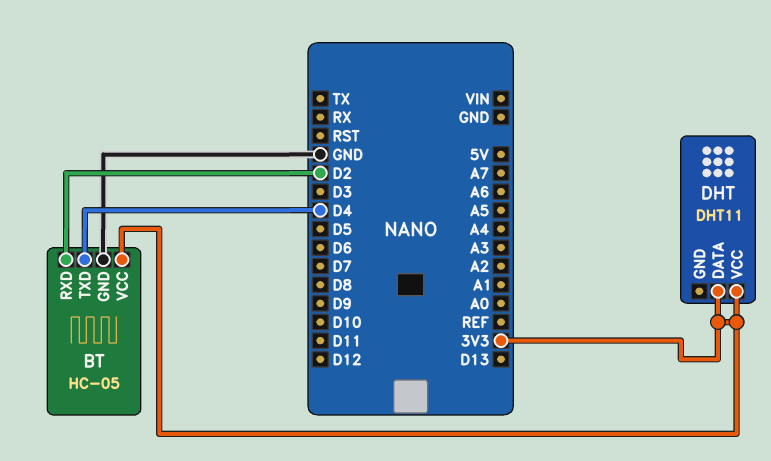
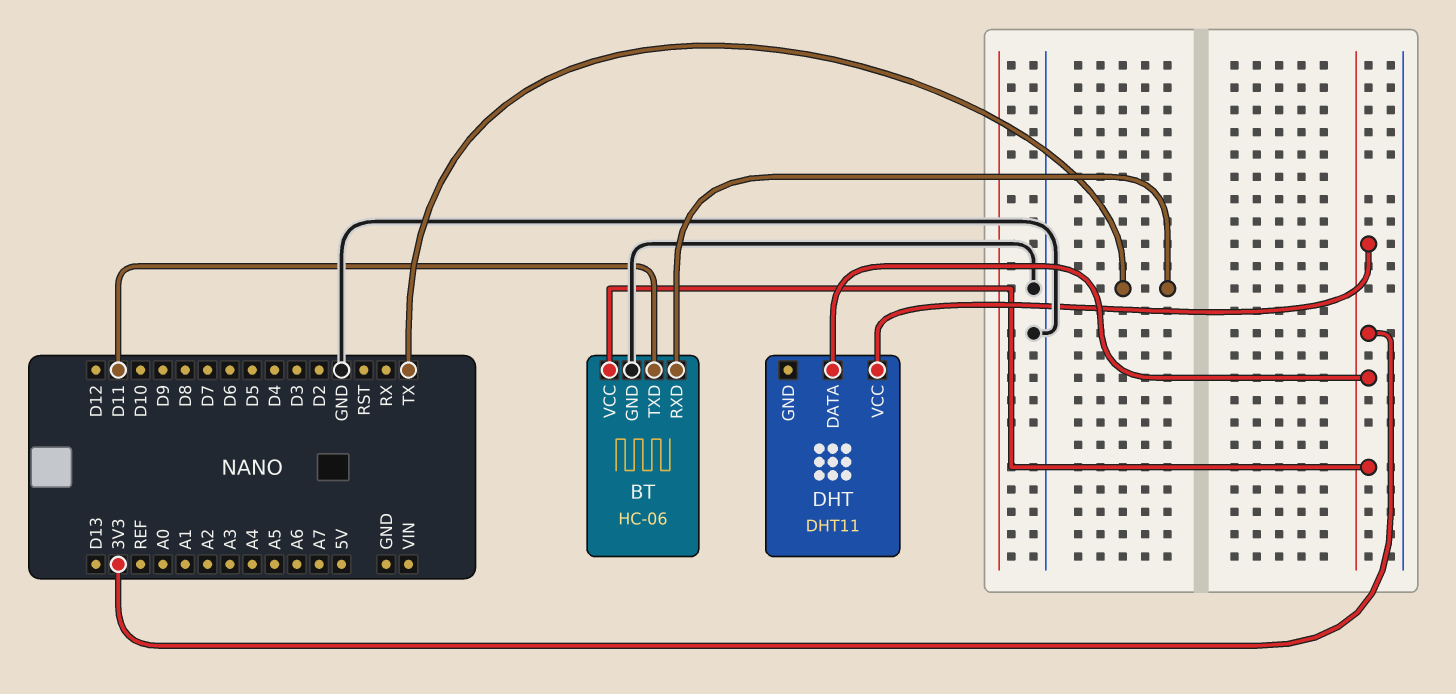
BT: HC-05 -> HC-06
BT pin RXD: D2 -> TX
BT pin TXD: D4 -> D11

